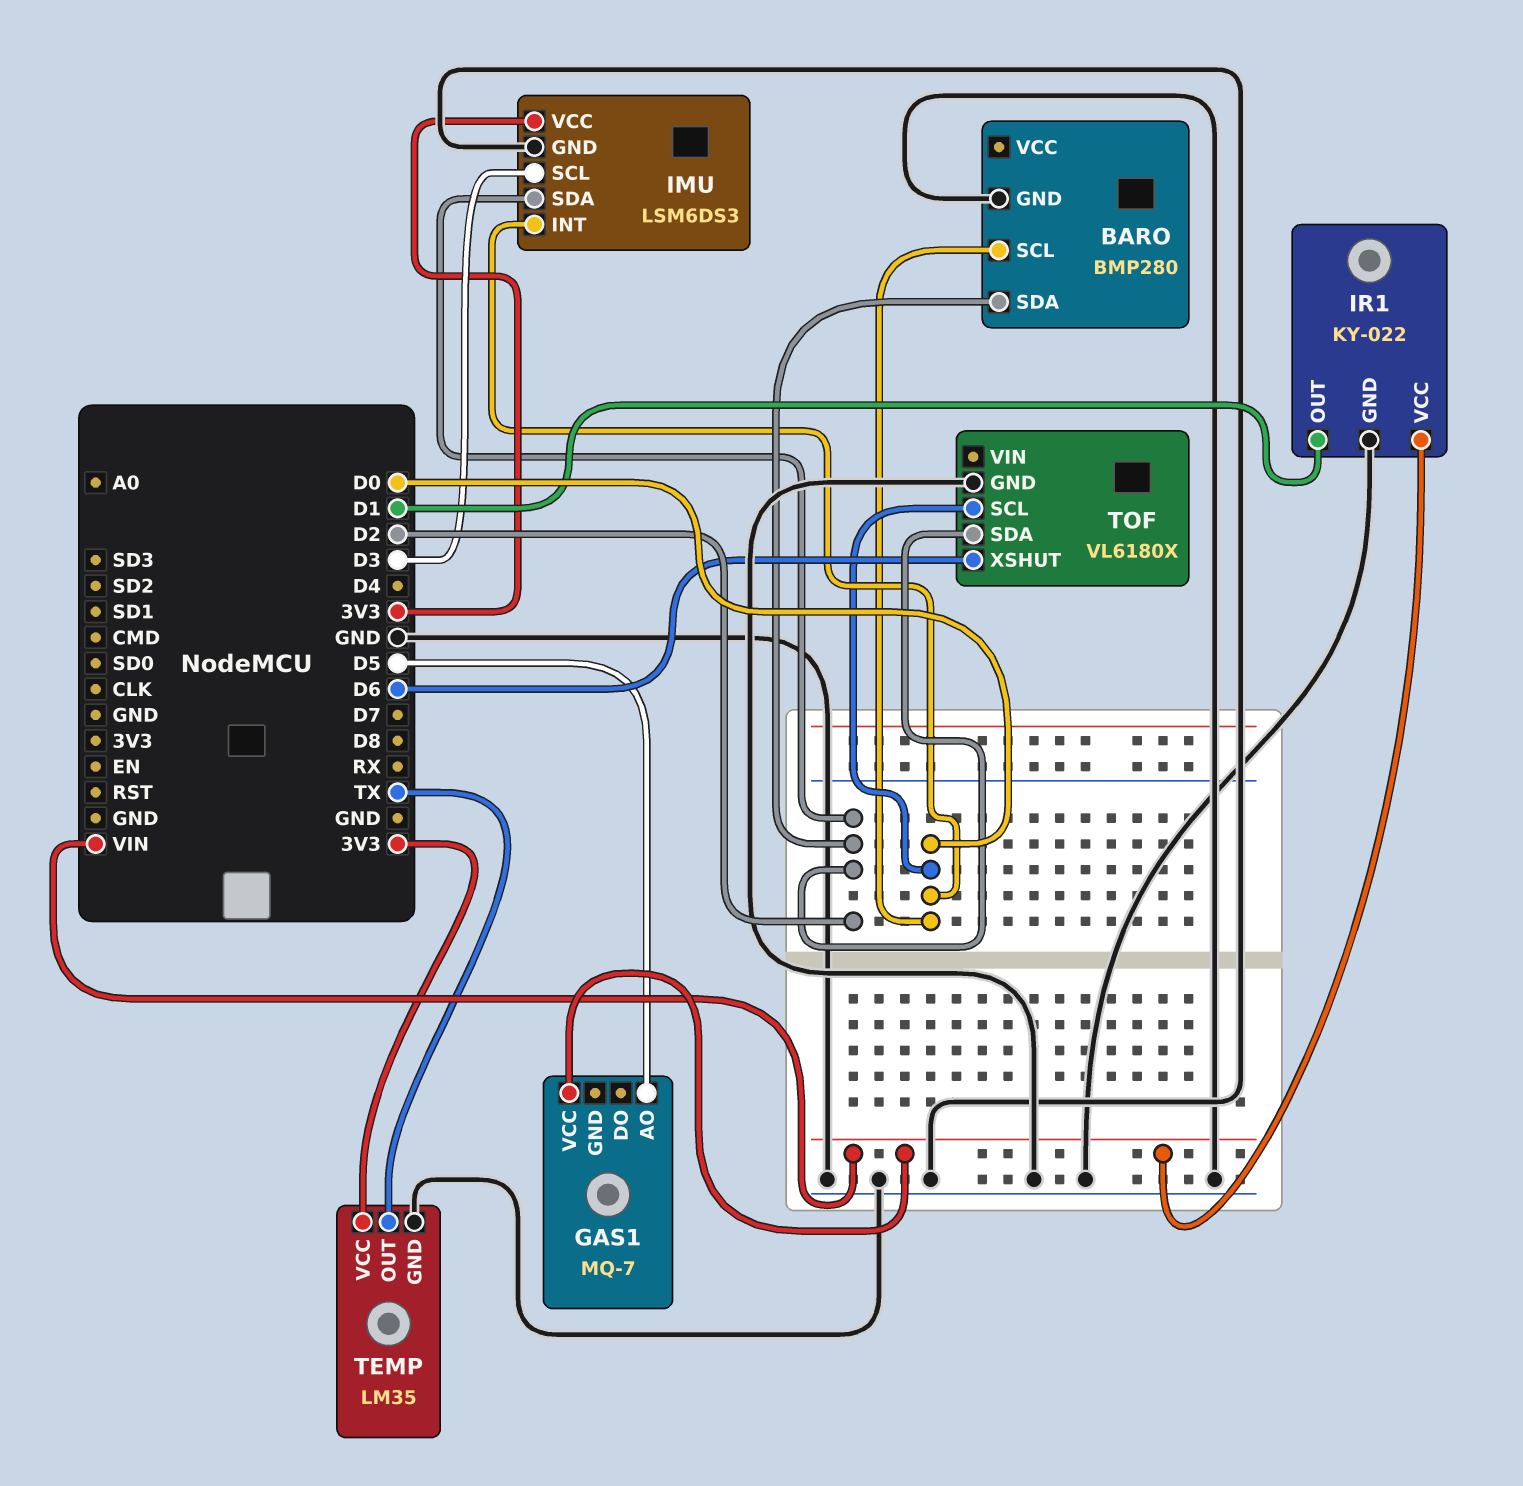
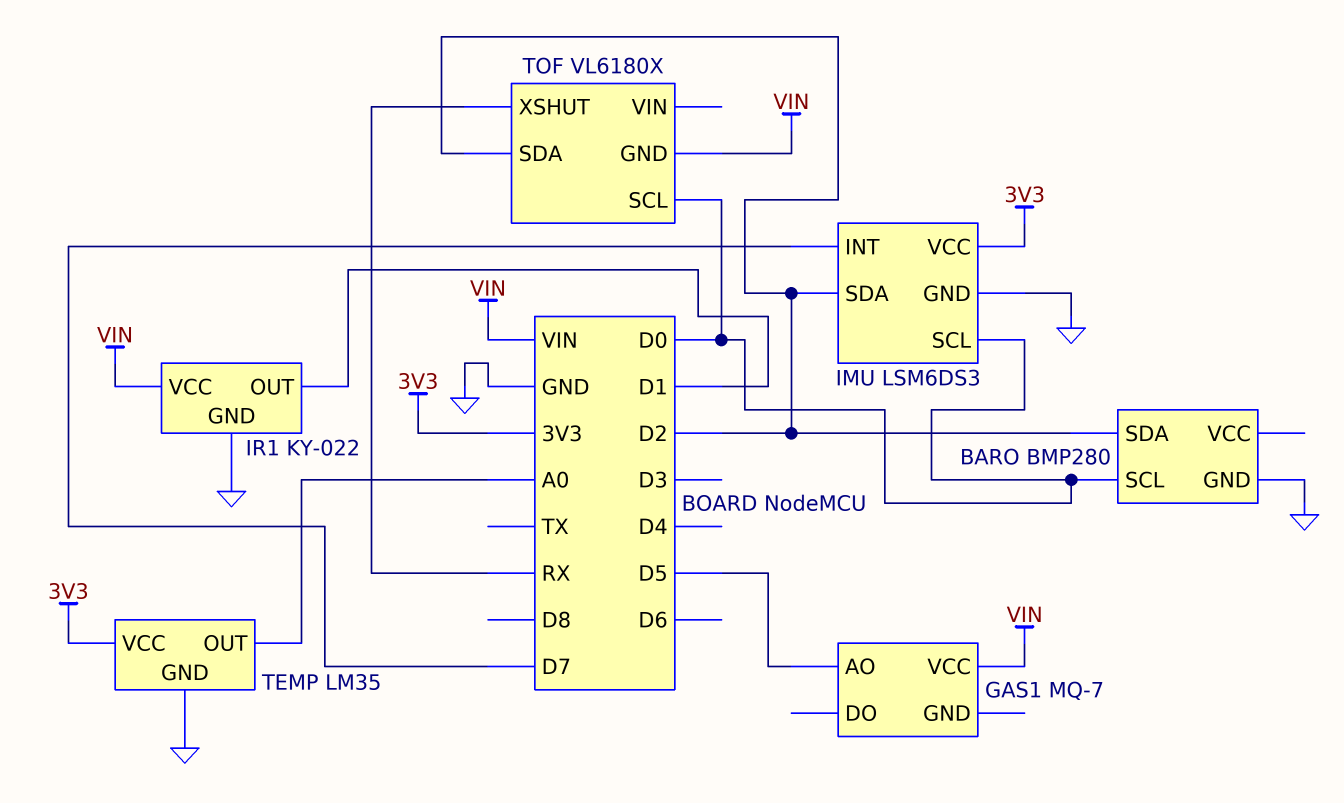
IMU pin INT: D0 -> D7
IMU pin SCL: D3 -> D0
TEMP pin OUT: TX -> A0
TOF pin GND: GND -> VIN
TOF pin XSHUT: D6 -> RX

